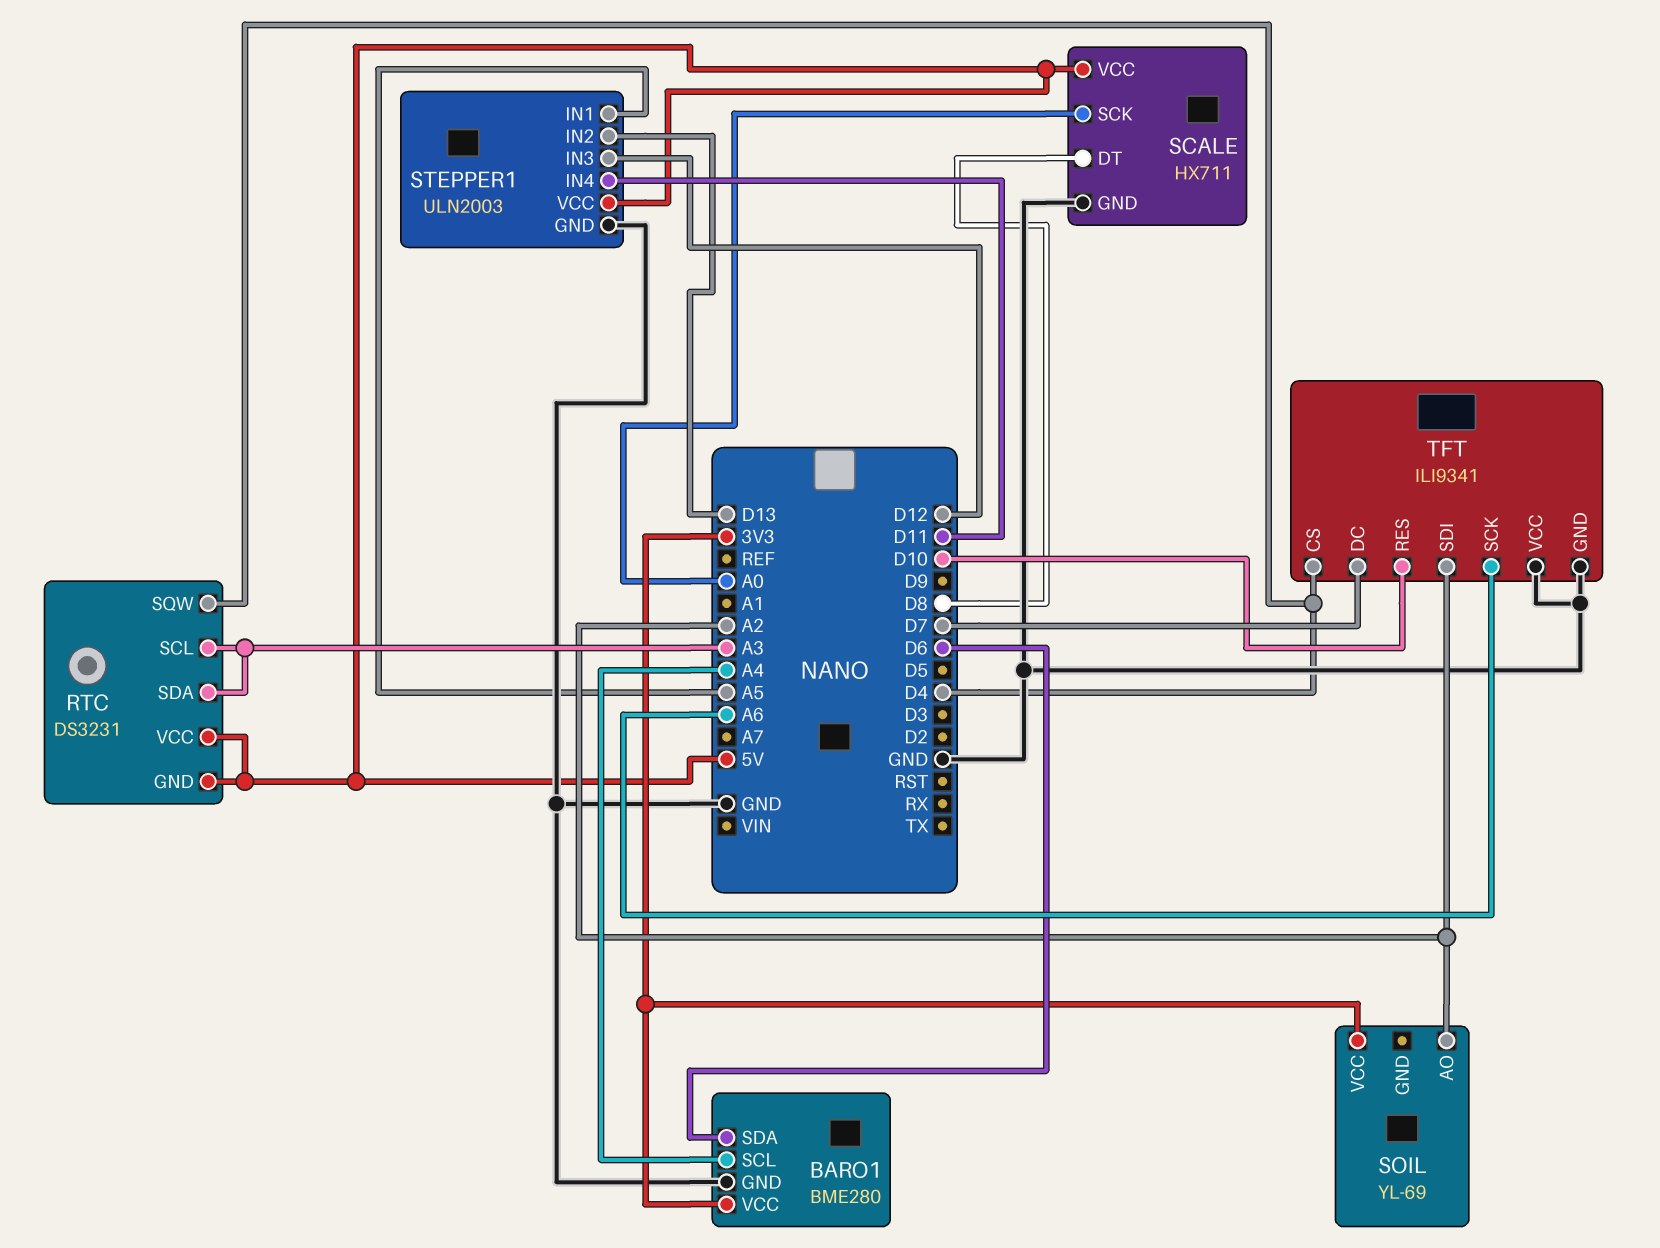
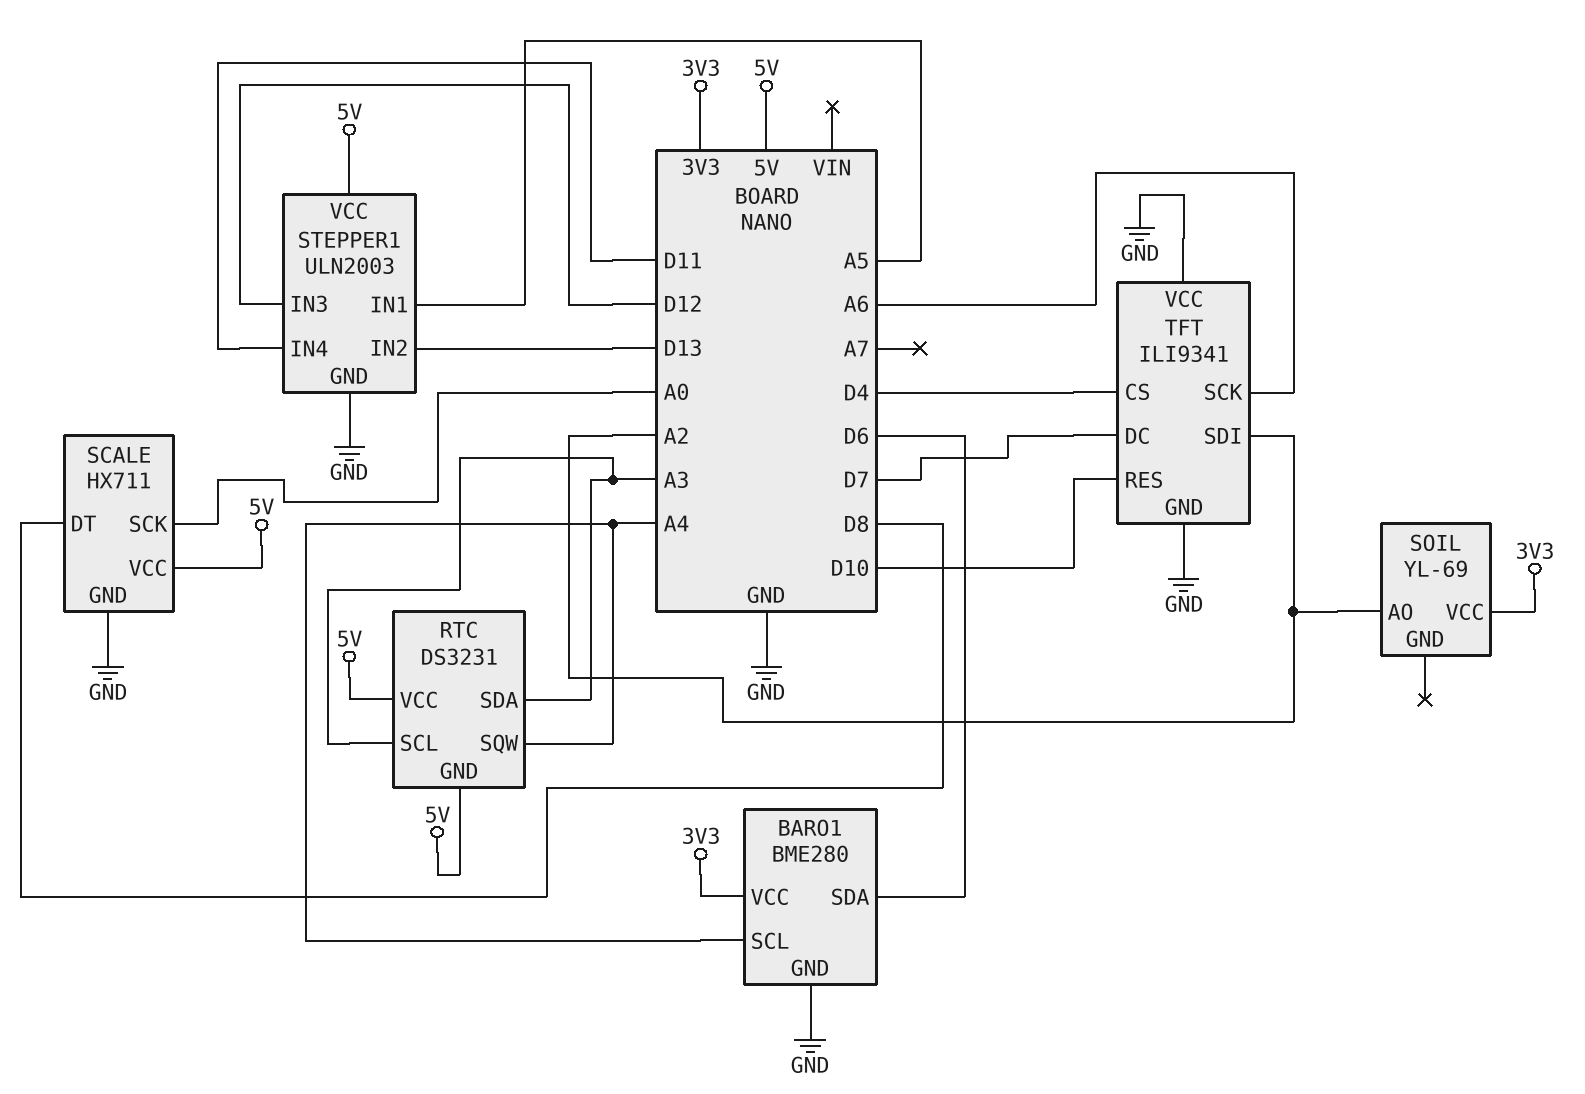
RTC pin SQW: D4 -> A4

